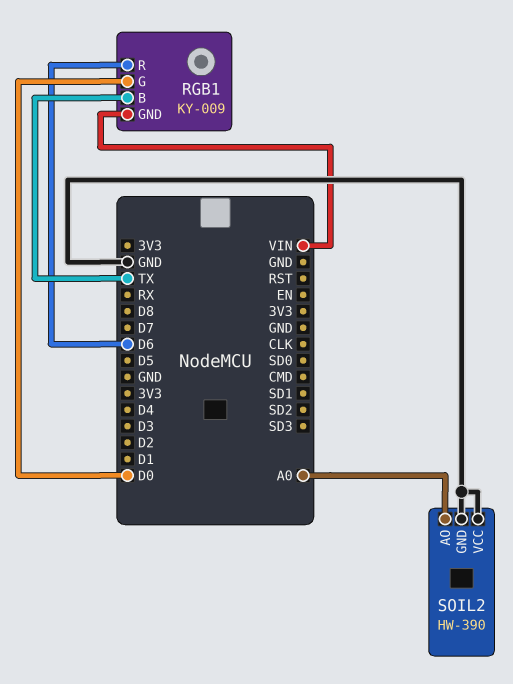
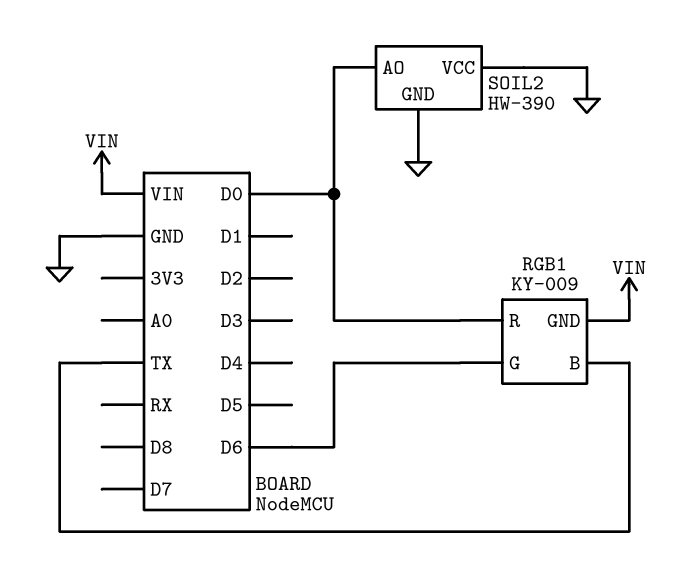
RGB1 pin G: D0 -> D6
RGB1 pin R: D6 -> D0
SOIL2 pin AO: A0 -> D0

